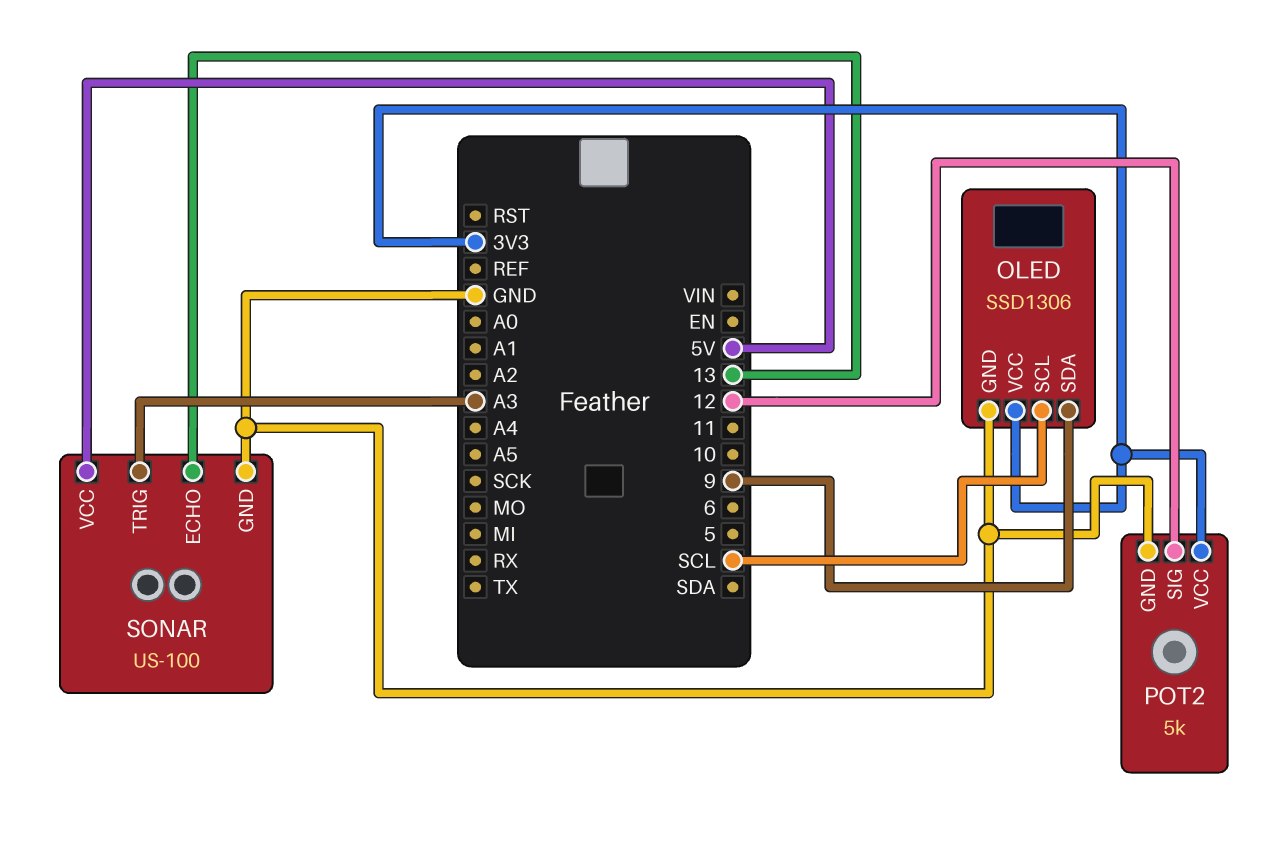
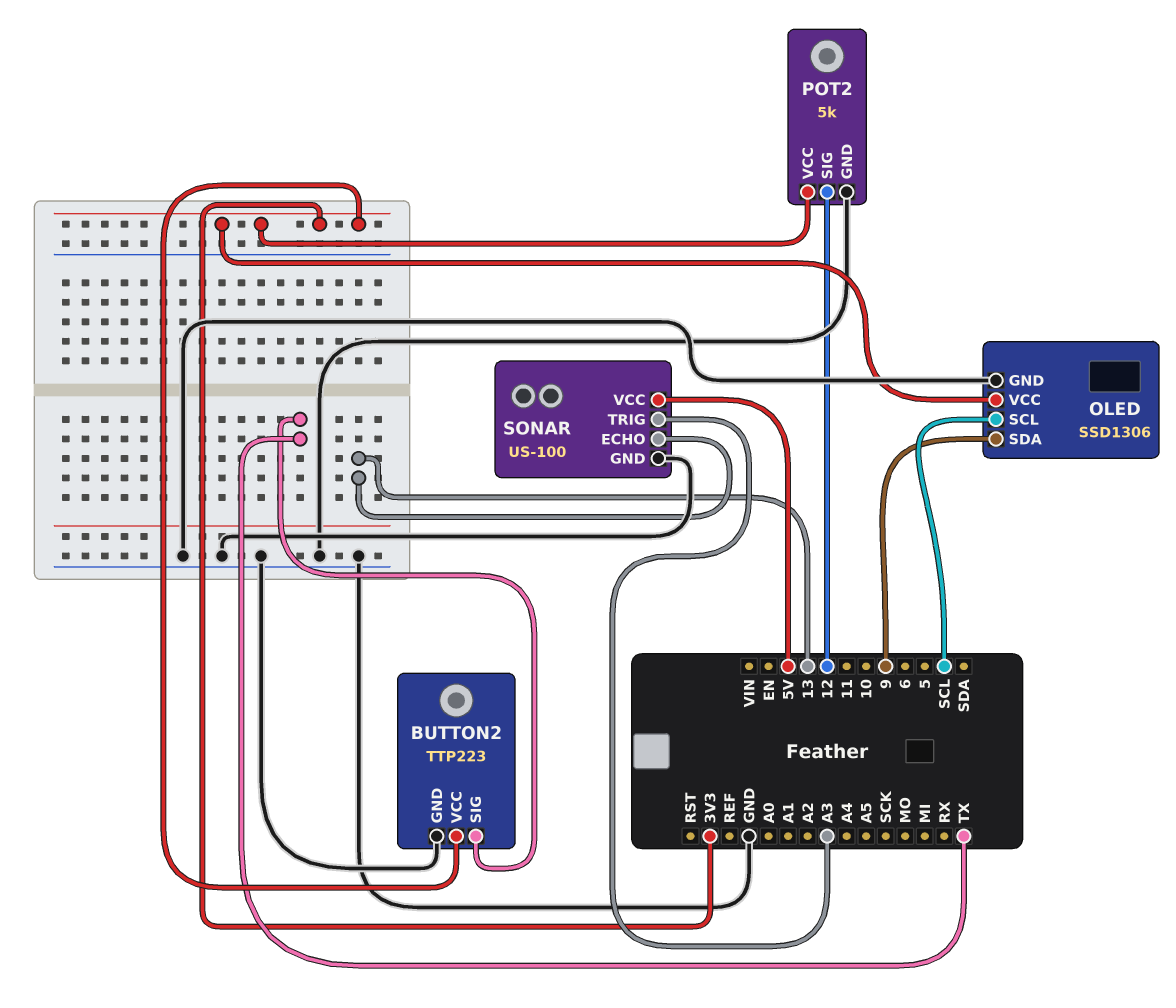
BUTTON2: none -> TTP223
BUTTON2 pin GND: none -> GND
BUTTON2 pin SIG: none -> TX
BUTTON2 pin VCC: none -> 3V3

